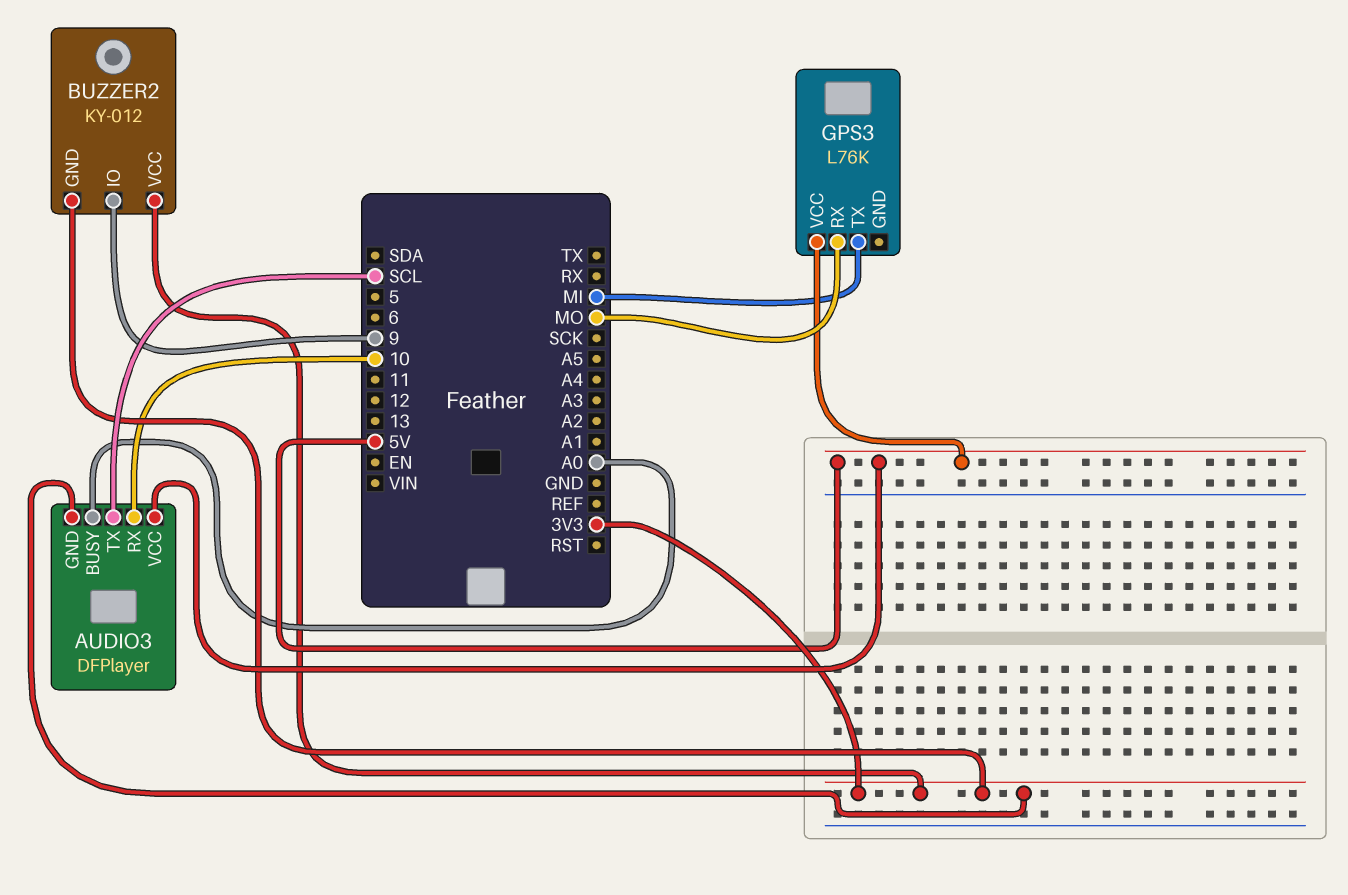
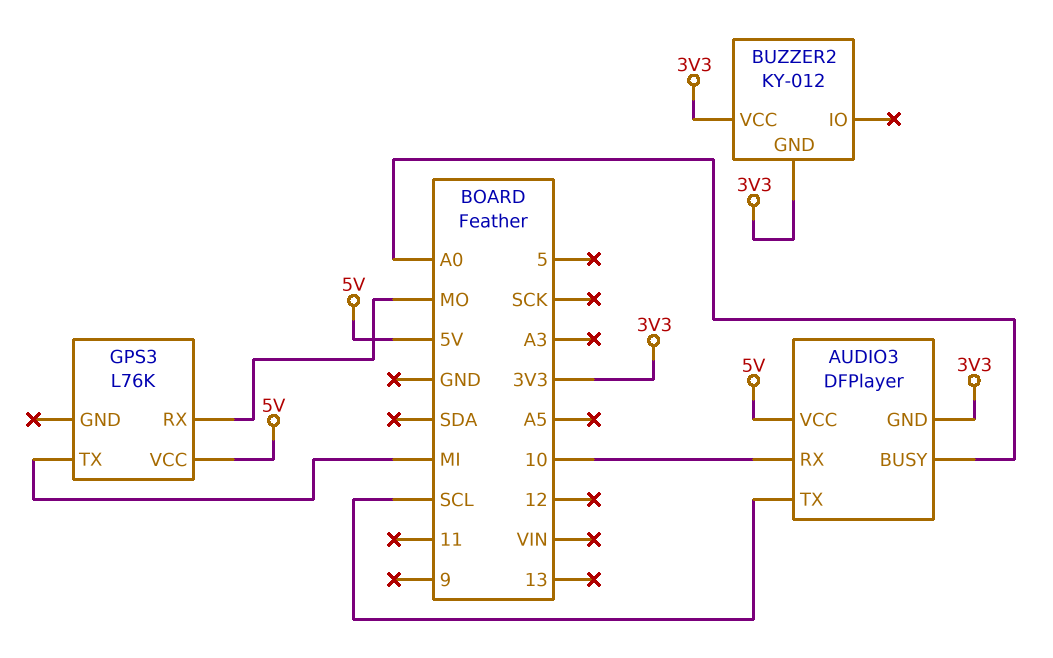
BUZZER2 pin IO: 9 -> none

